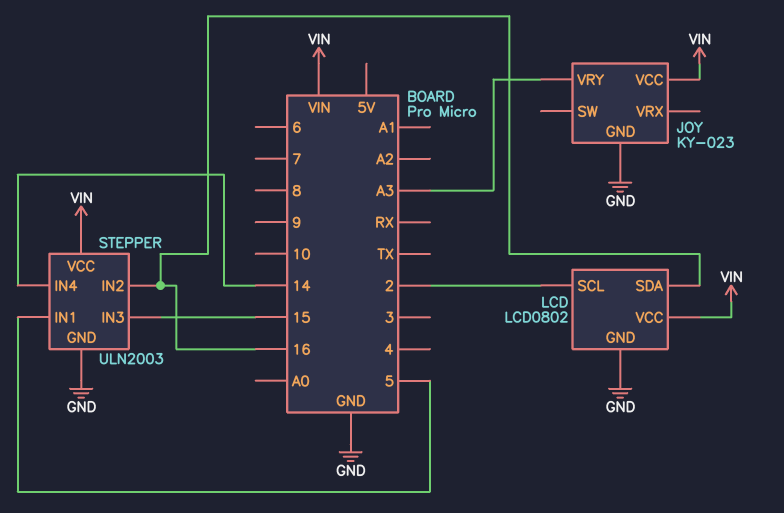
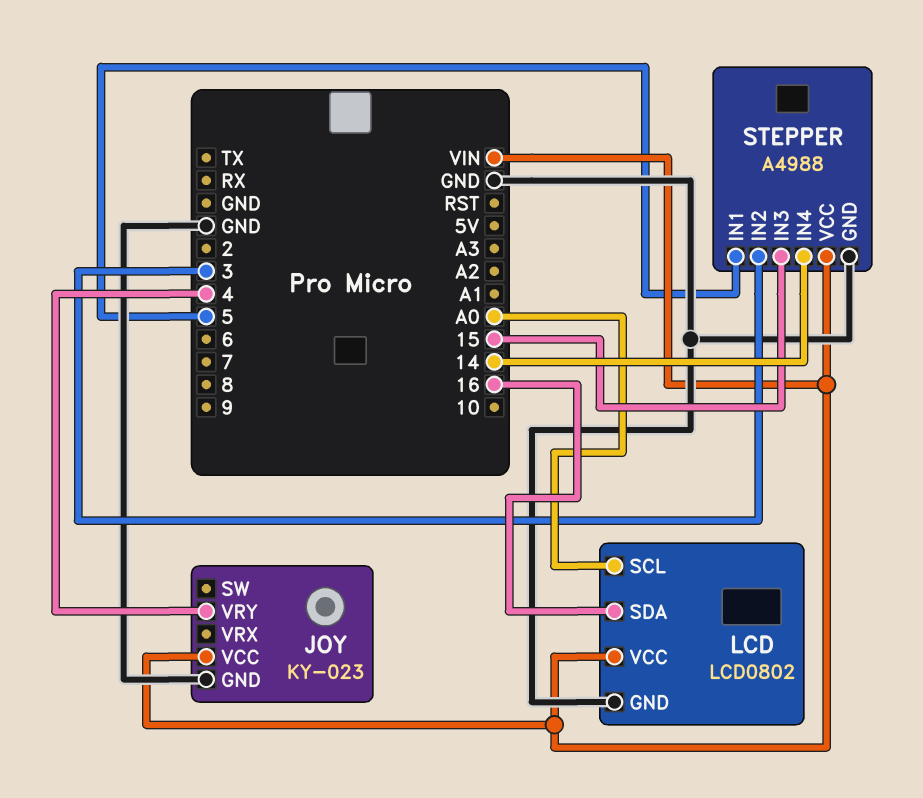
JOY pin VRY: A3 -> 4
LCD pin SCL: 2 -> A0
STEPPER: ULN2003 -> A4988
STEPPER pin IN2: 16 -> 3

